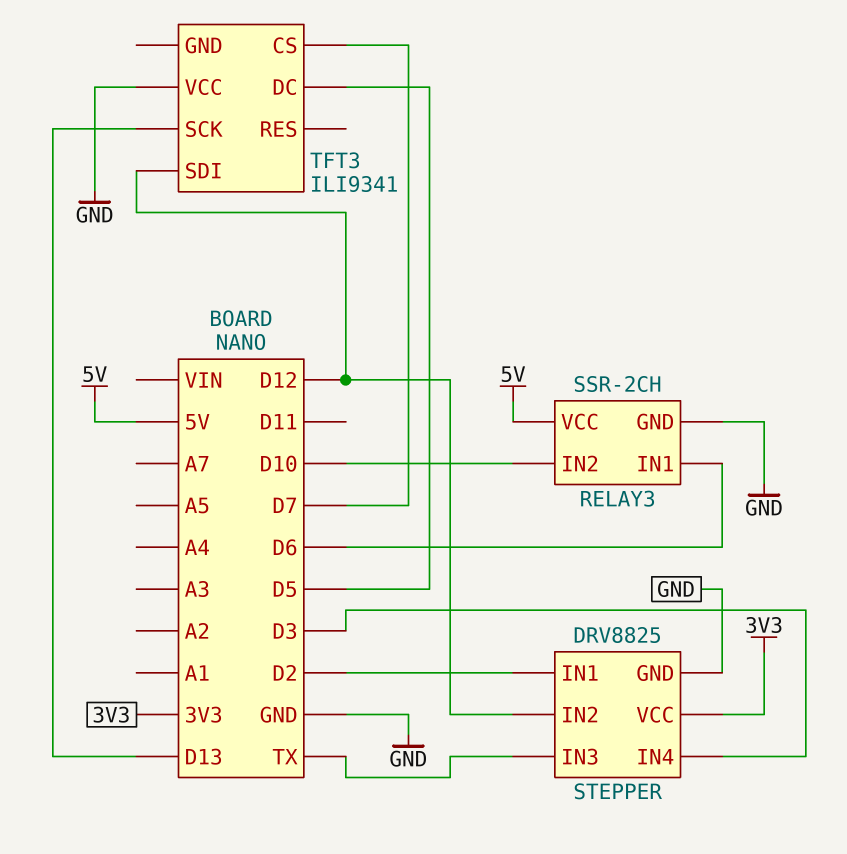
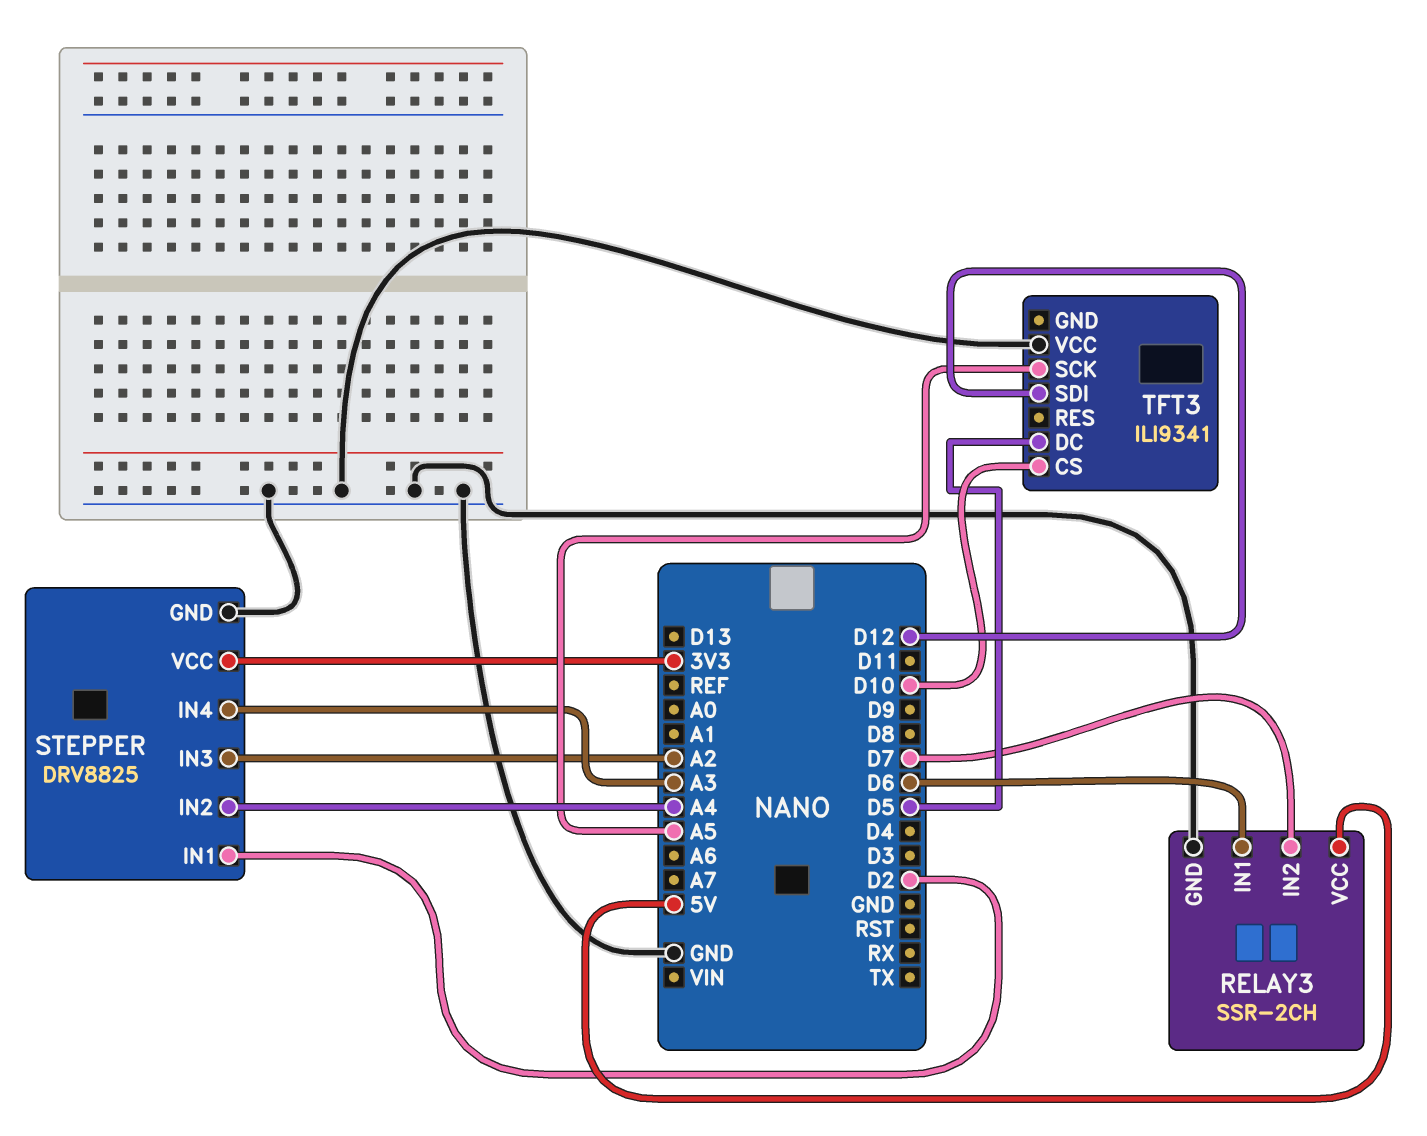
RELAY3 pin IN2: D10 -> D7
STEPPER pin IN2: D12 -> A4
STEPPER pin IN3: TX -> A2
STEPPER pin IN4: D3 -> A3
TFT3 pin CS: D7 -> D10
TFT3 pin SCK: D13 -> A5

